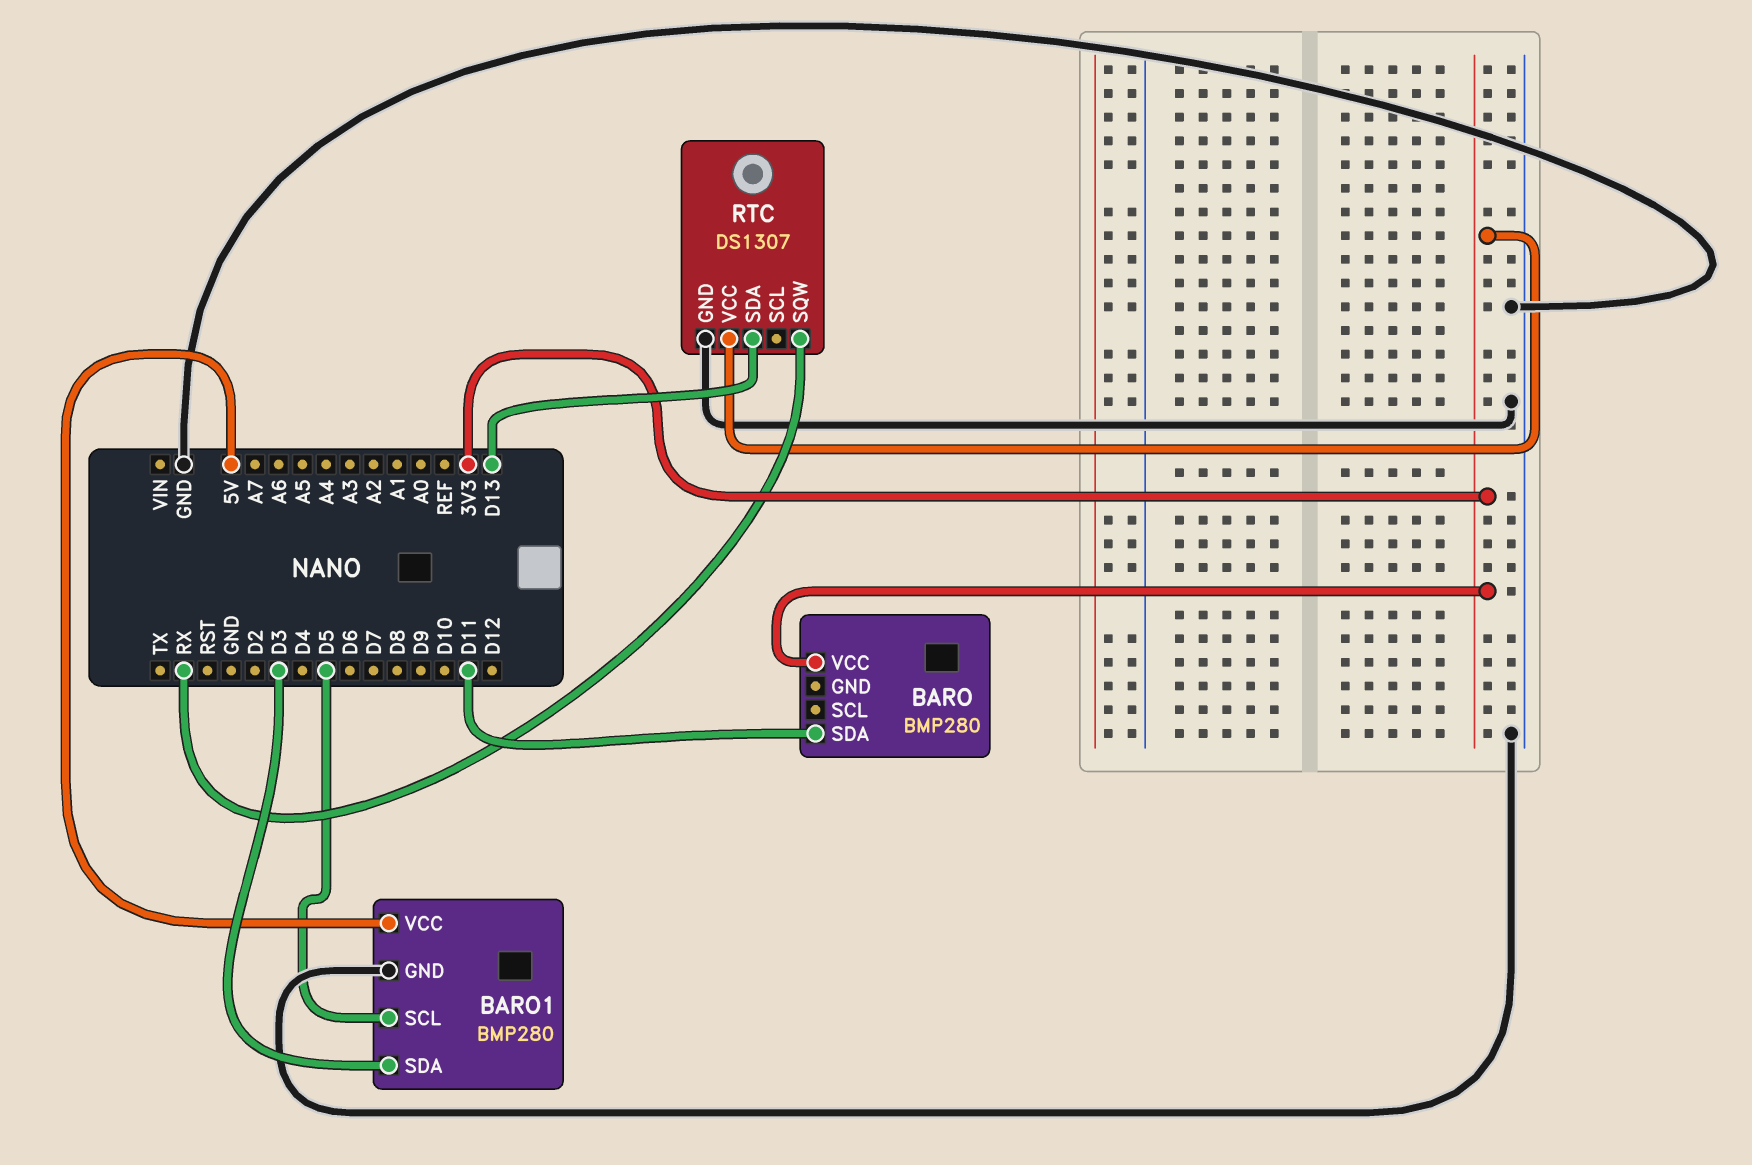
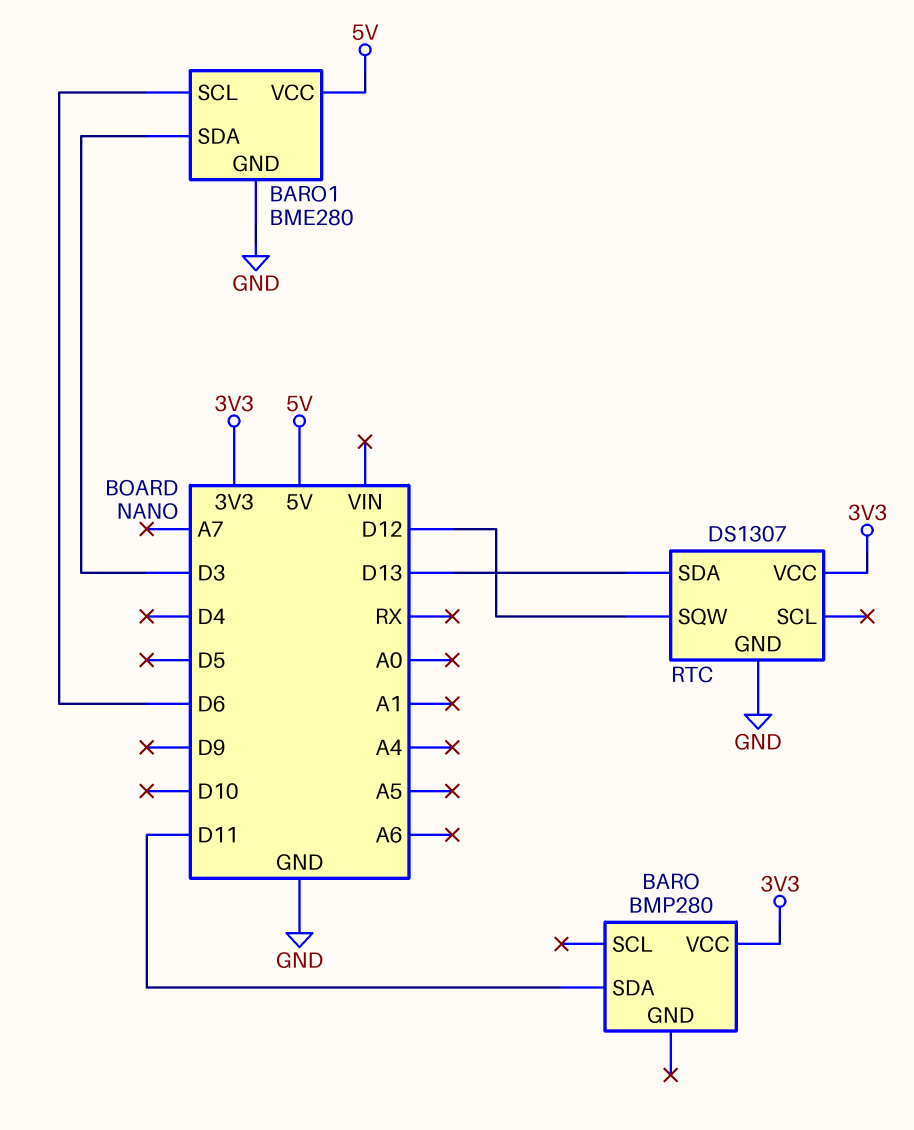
BARO1: BMP280 -> BME280
BARO1 pin SCL: D5 -> D6
RTC pin SQW: RX -> D12

